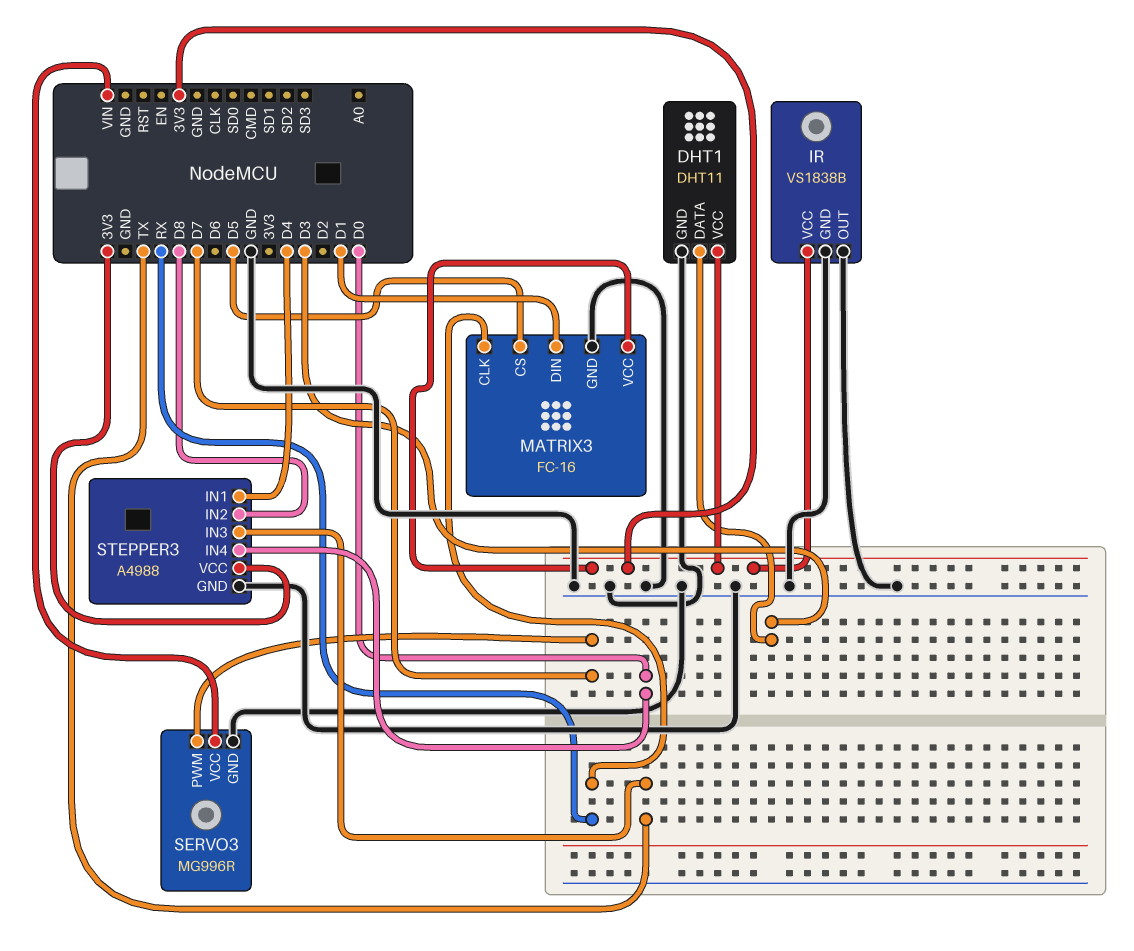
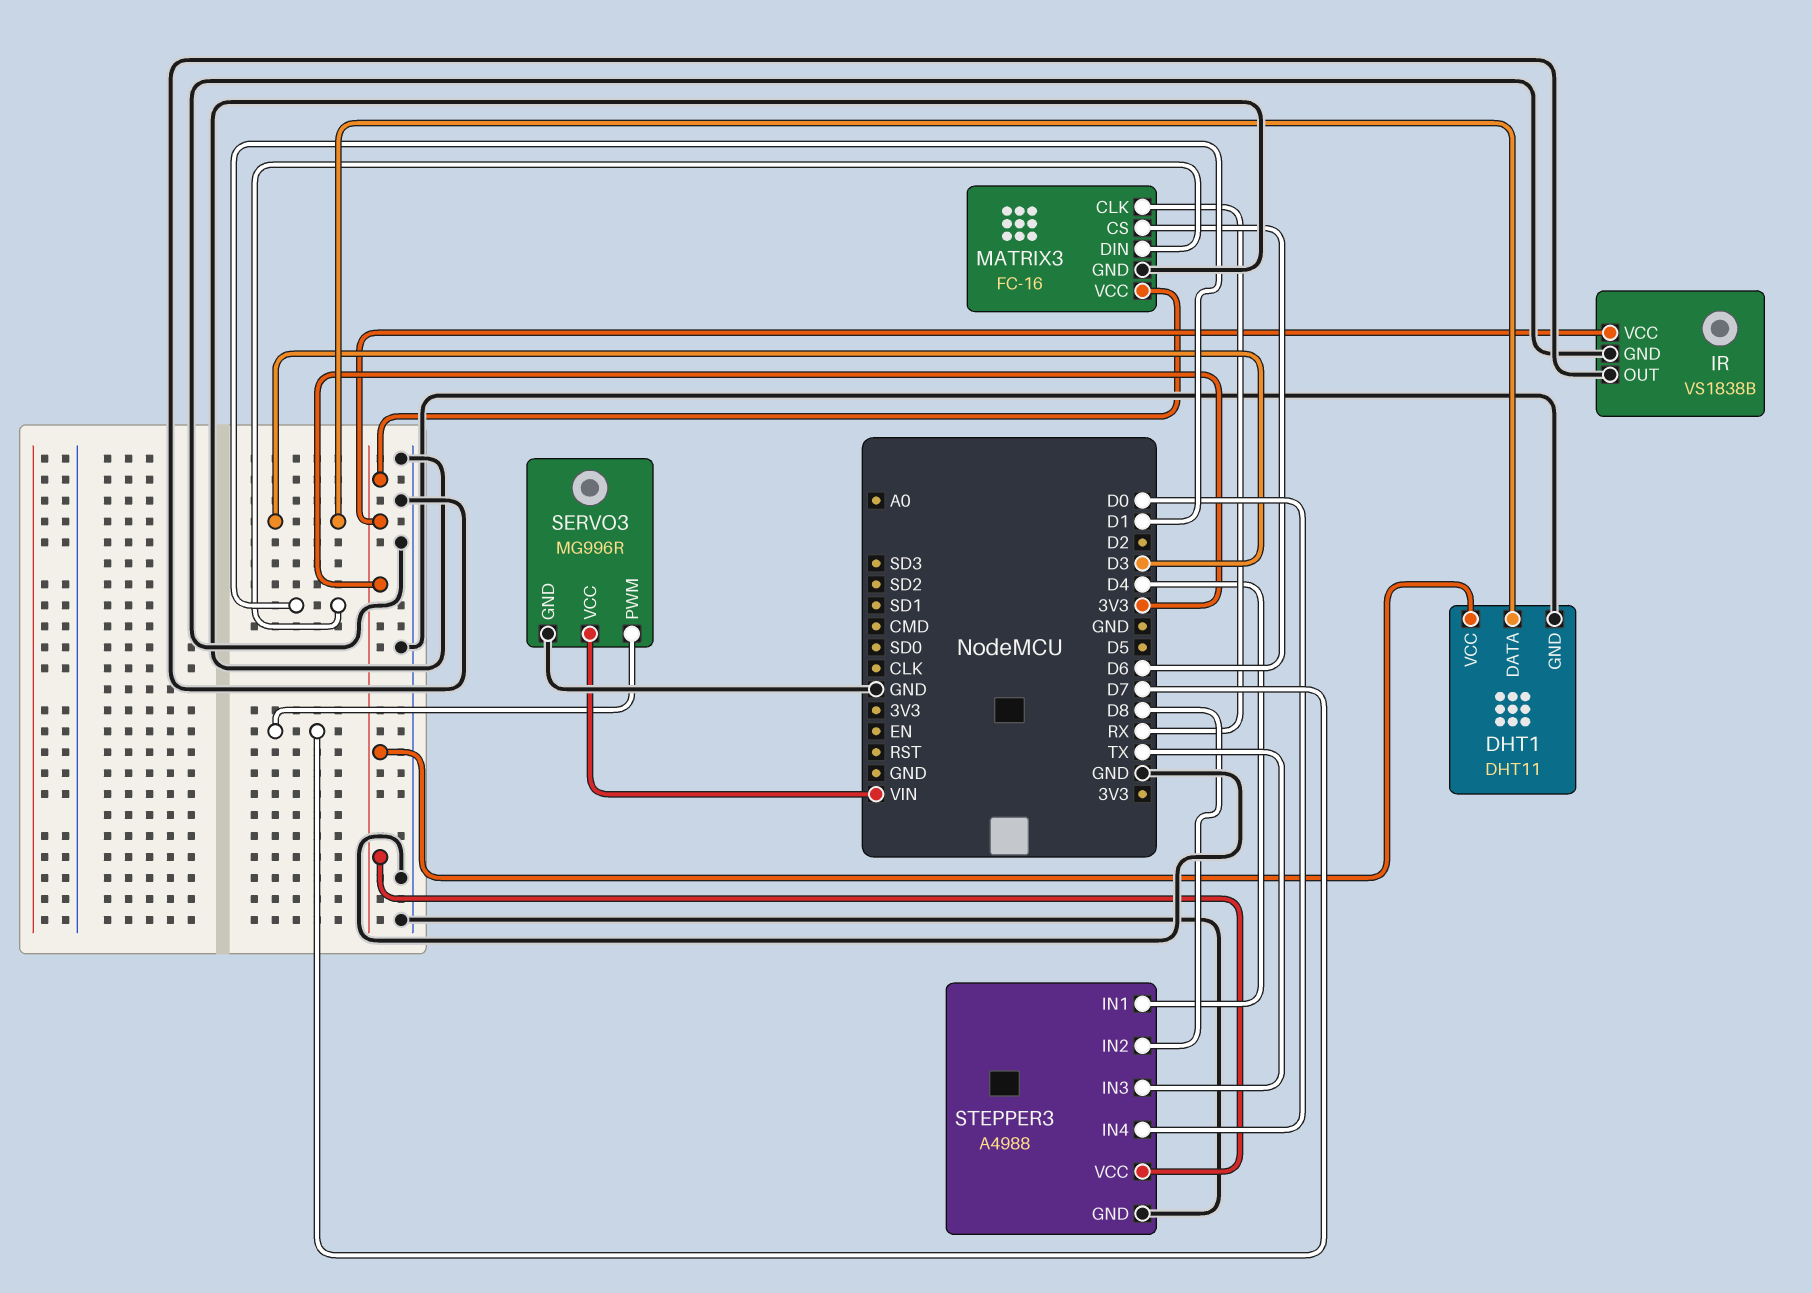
MATRIX3 pin CS: D5 -> D6

